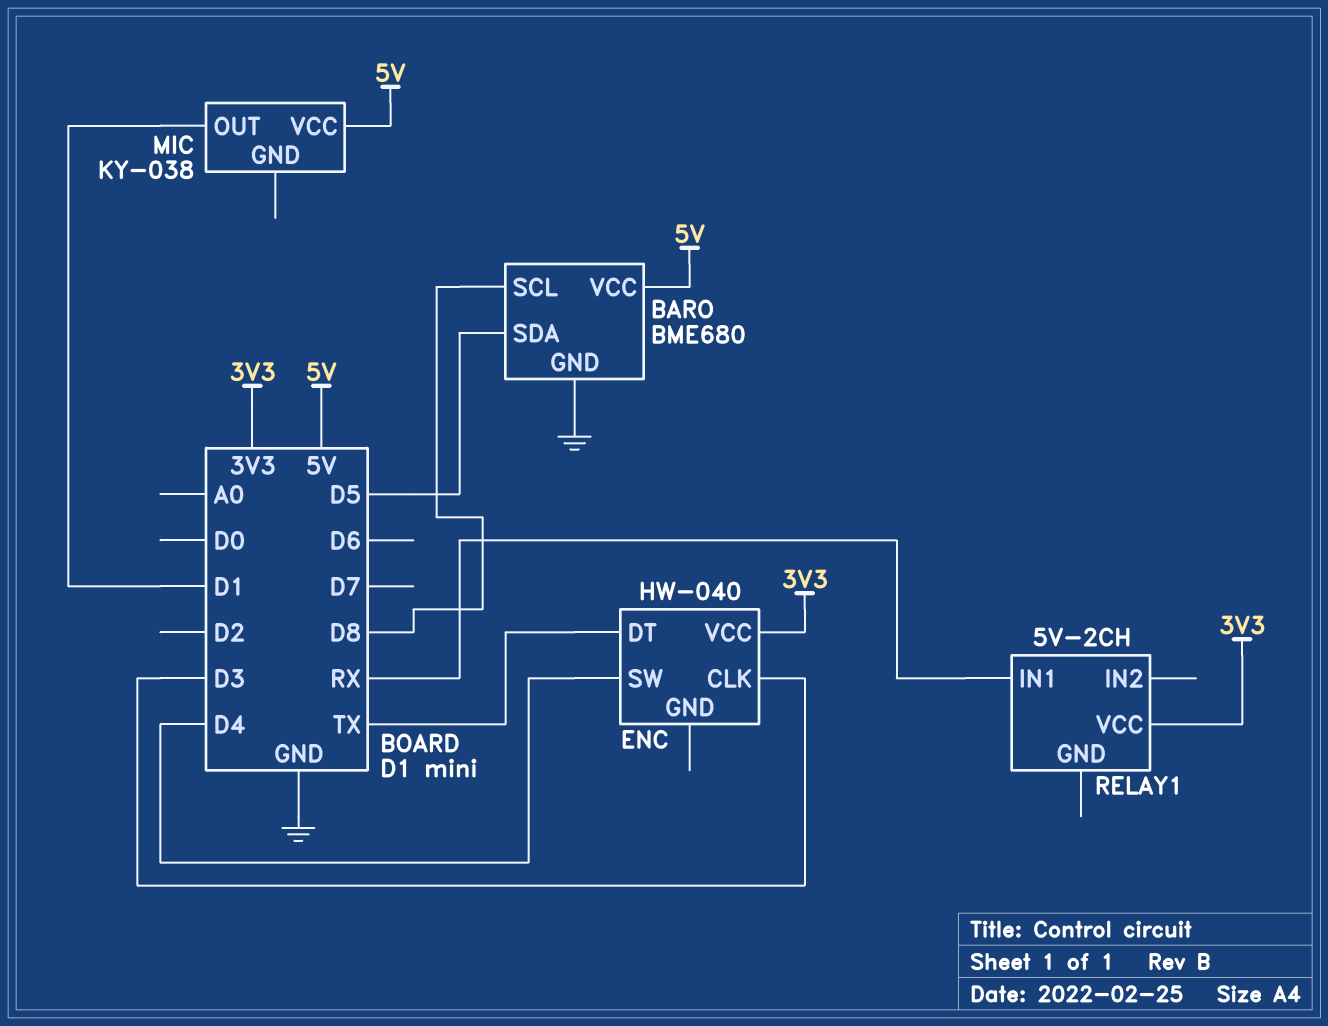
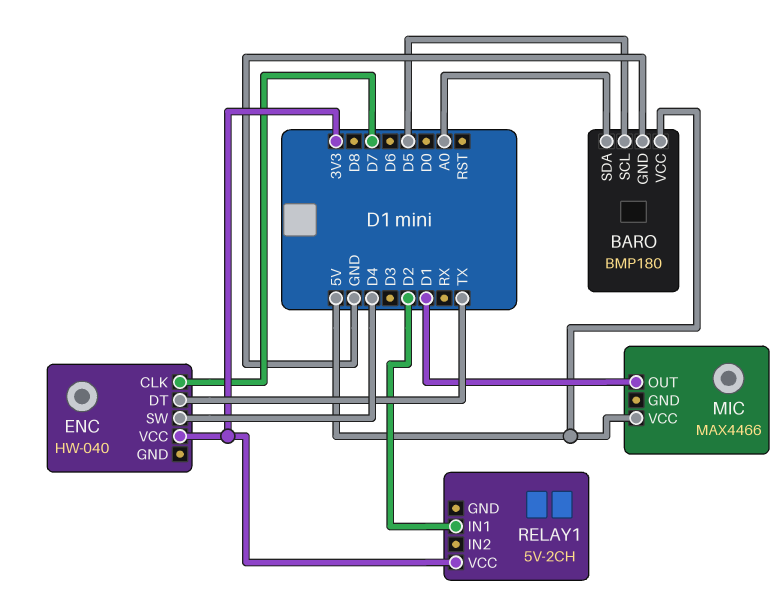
BARO: BME680 -> BMP180
BARO pin SCL: D8 -> D5
BARO pin SDA: D5 -> A0
ENC pin CLK: D3 -> D7
MIC: KY-038 -> MAX4466
RELAY1 pin IN1: RX -> D2

